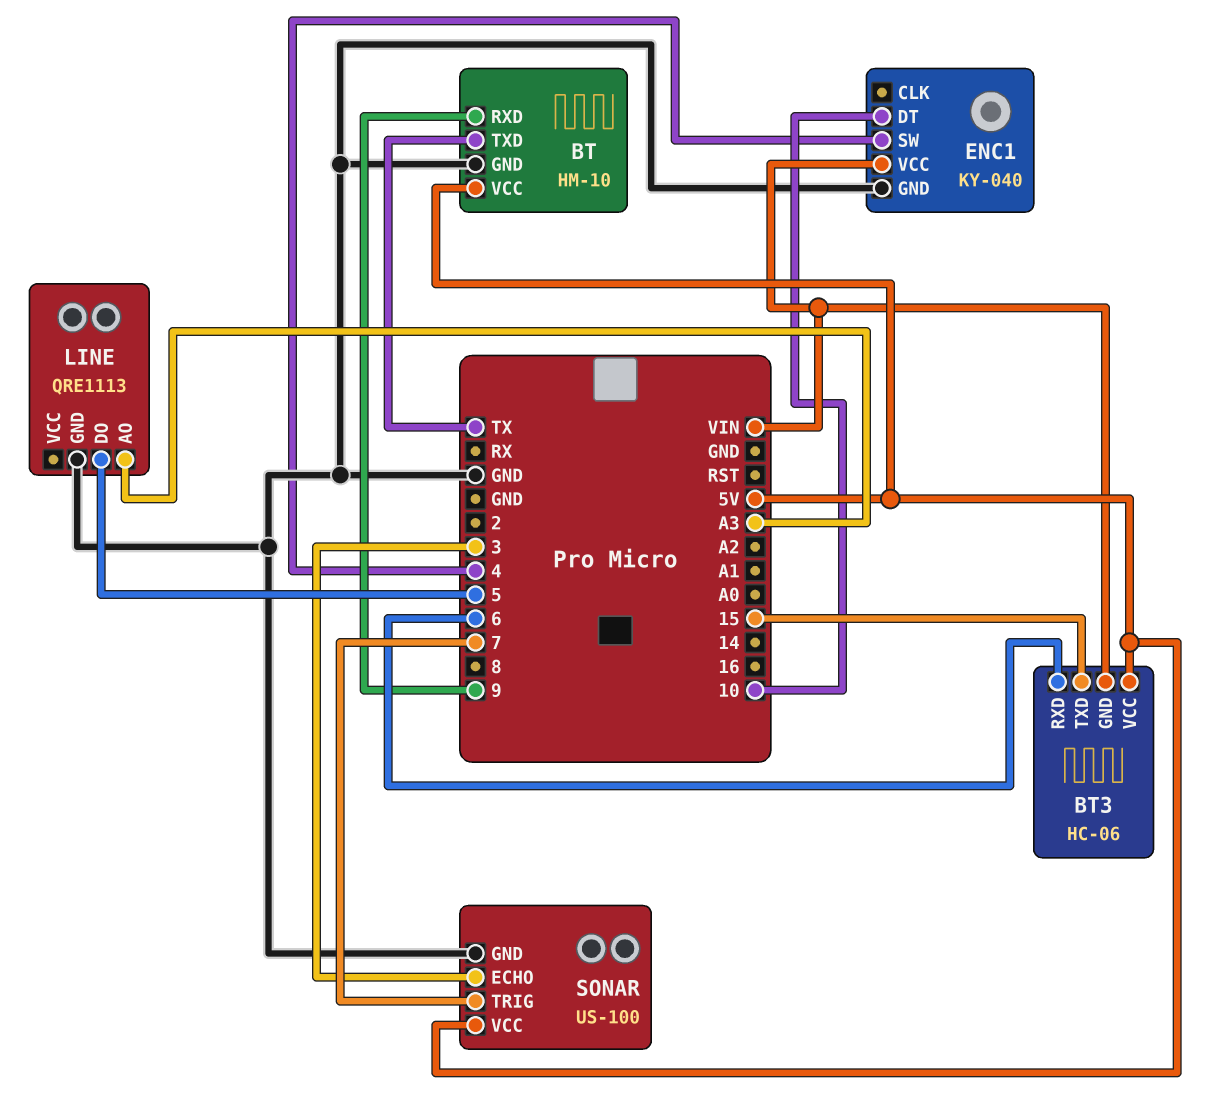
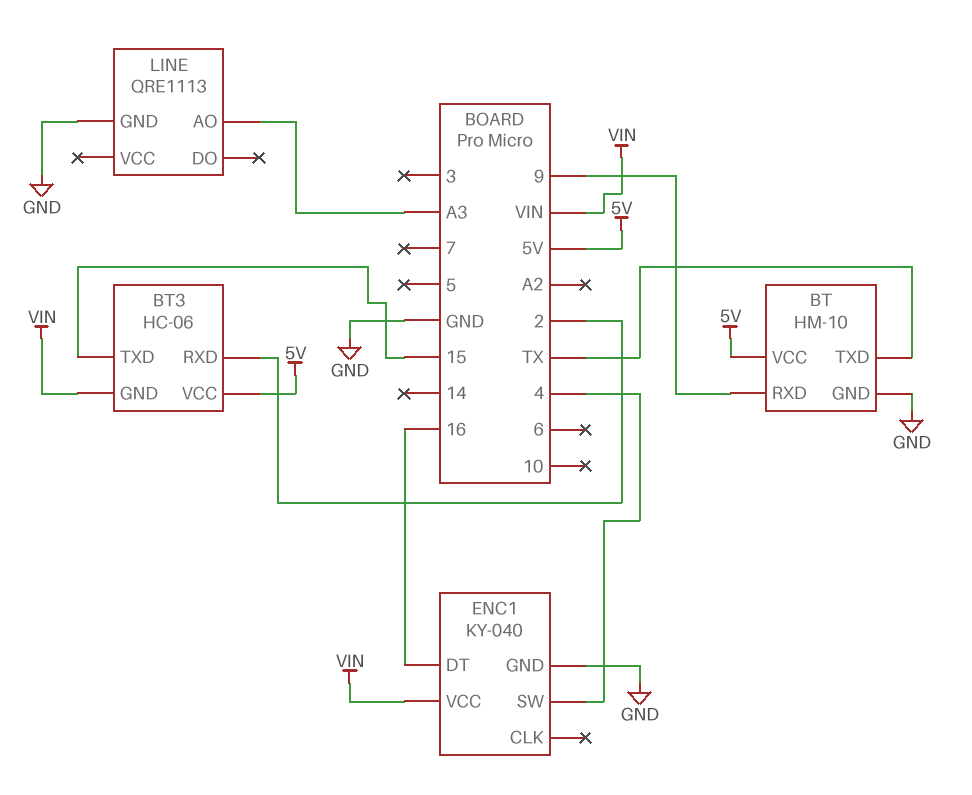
BT3 pin RXD: 6 -> 2
ENC1 pin DT: 10 -> 16
LINE pin DO: 5 -> none
SONAR: US-100 -> none
SONAR pin ECHO: 3 -> none
SONAR pin GND: GND -> none
SONAR pin TRIG: 7 -> none
SONAR pin VCC: 5V -> none

